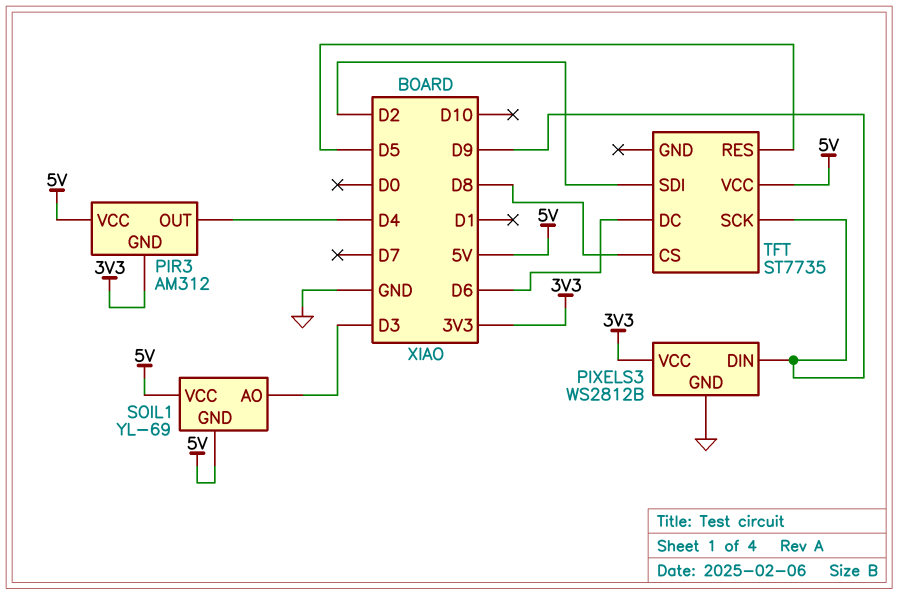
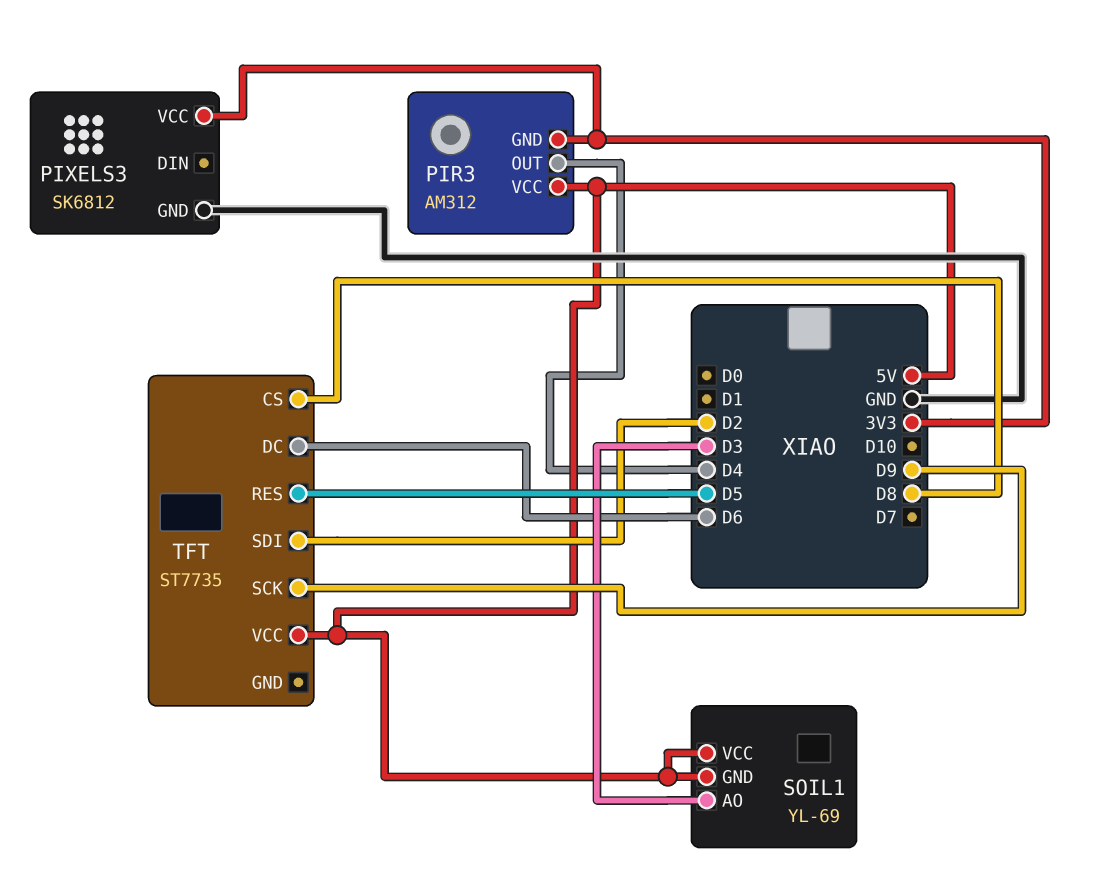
PIXELS3: WS2812B -> SK6812
PIXELS3 pin DIN: D9 -> none

